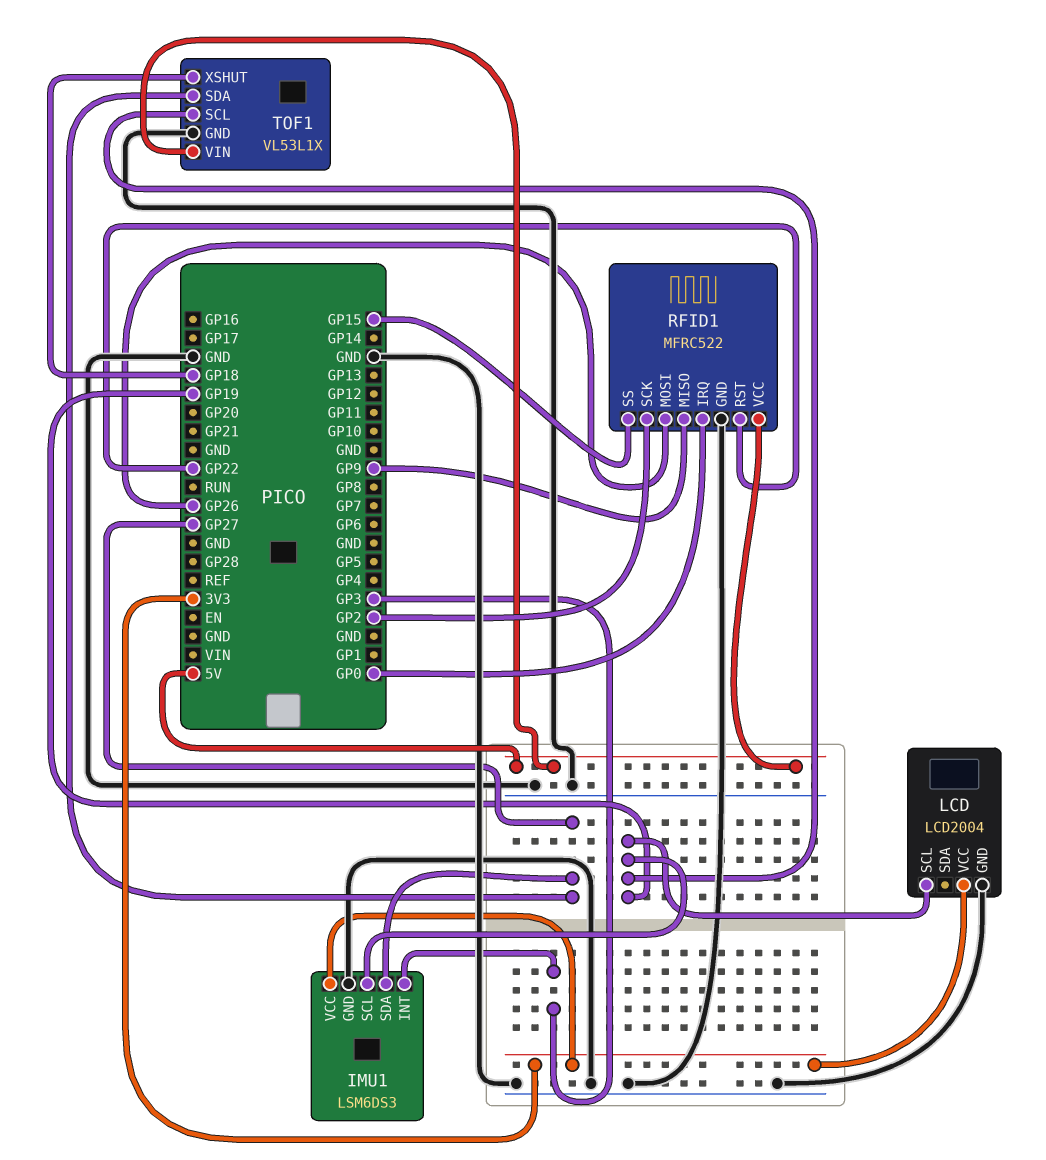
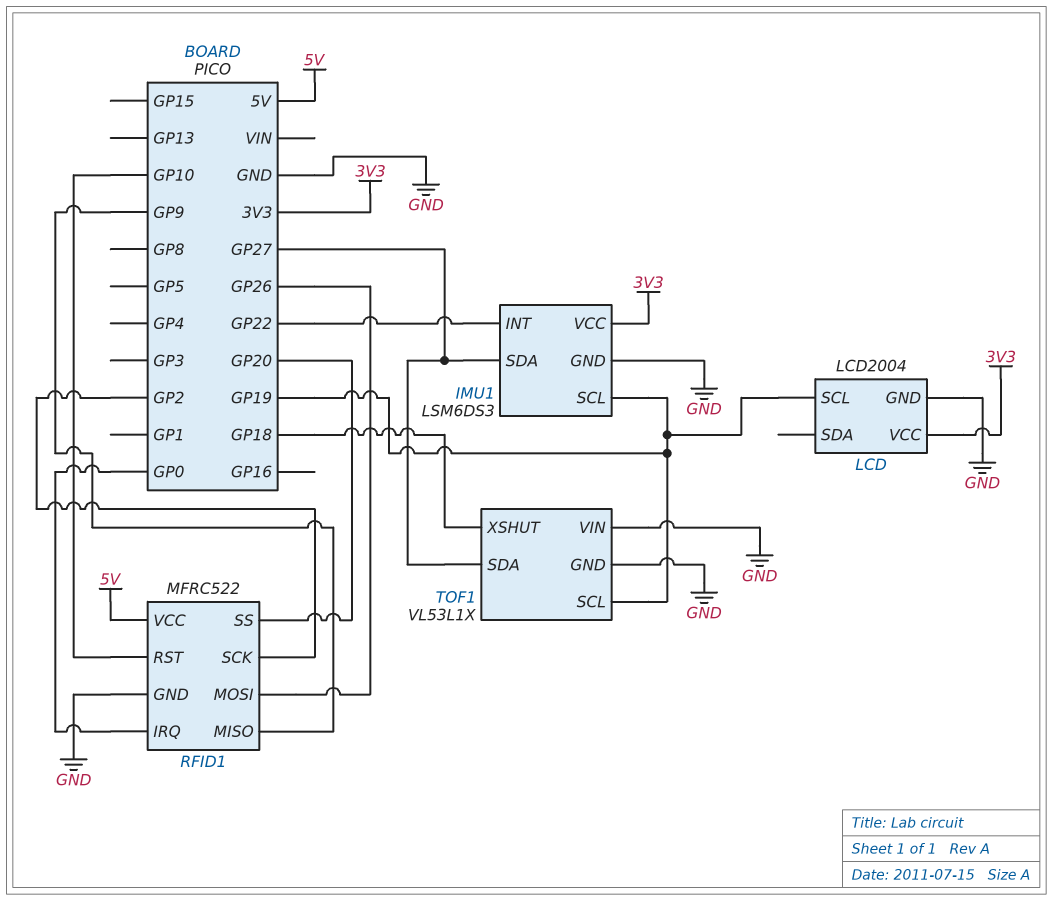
IMU1 pin INT: GP3 -> GP22
RFID1 pin RST: GP22 -> GP10
RFID1 pin SS: GP15 -> GP20
TOF1 pin VIN: 5V -> GND

